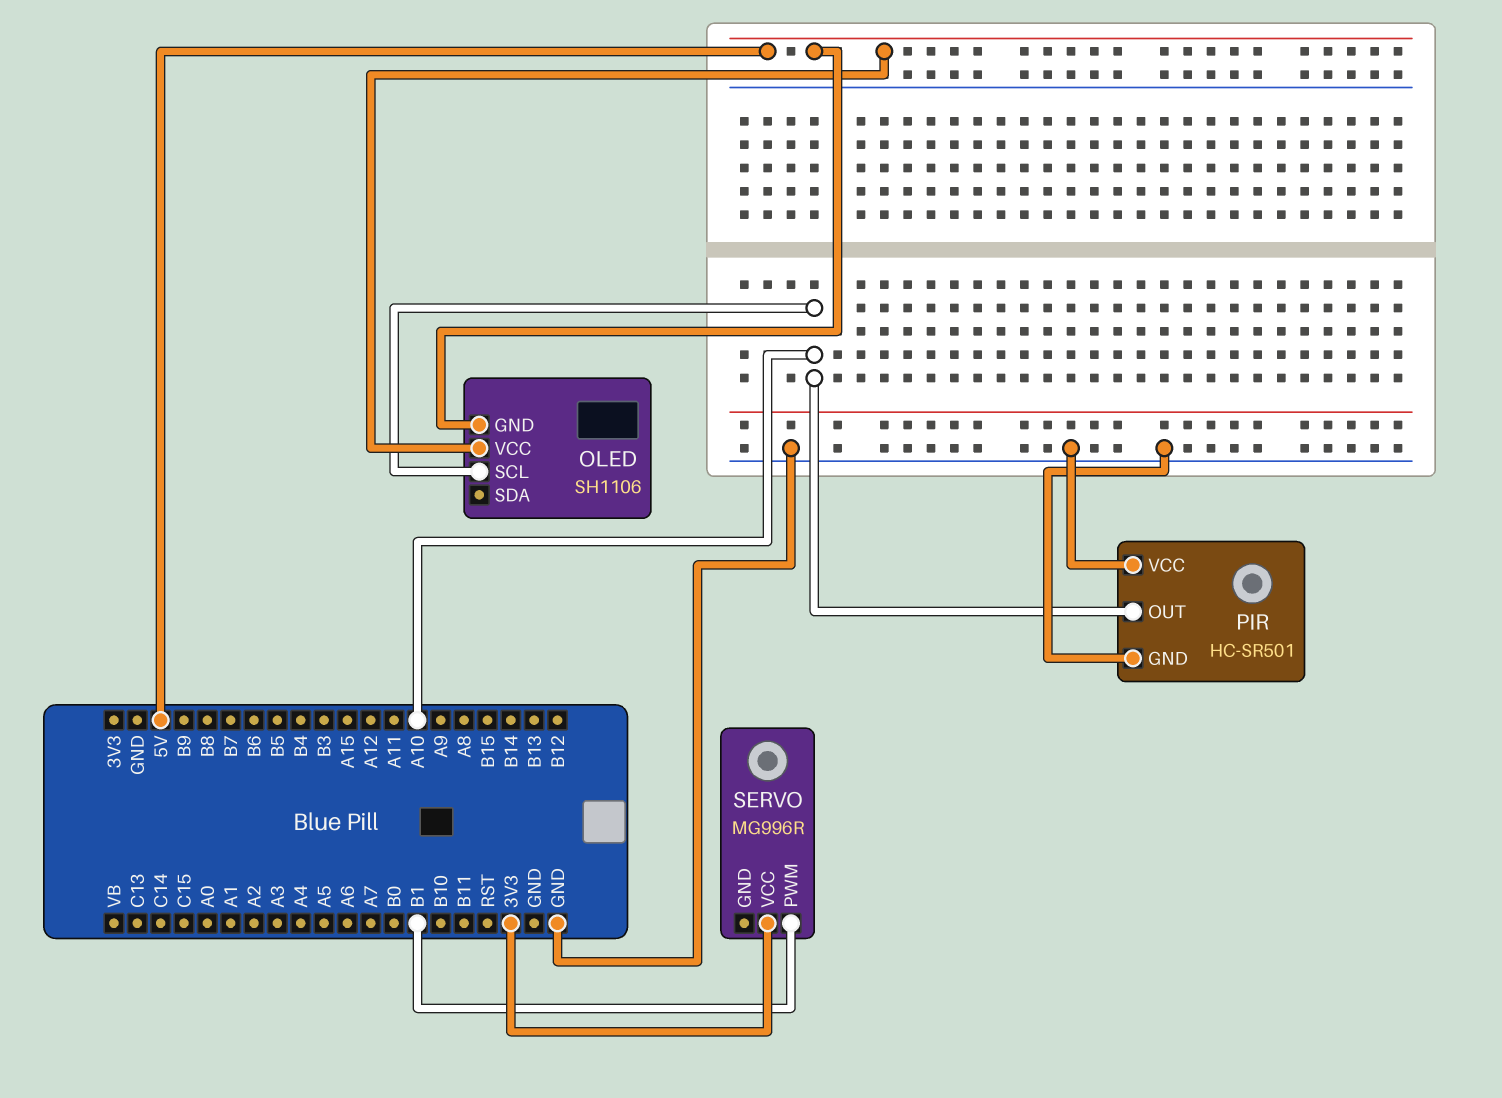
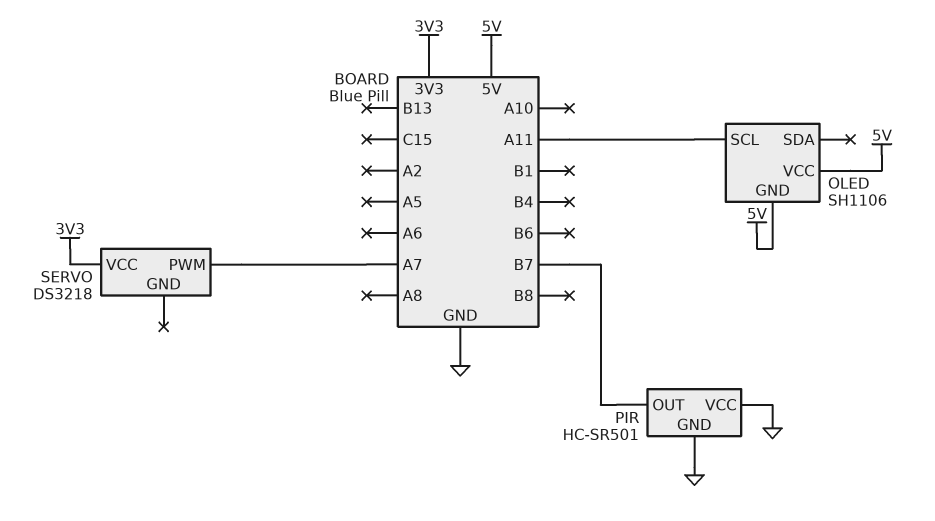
OLED pin SCL: A10 -> A11
PIR pin OUT: A10 -> B7
SERVO: MG996R -> DS3218
SERVO pin PWM: B1 -> A7

